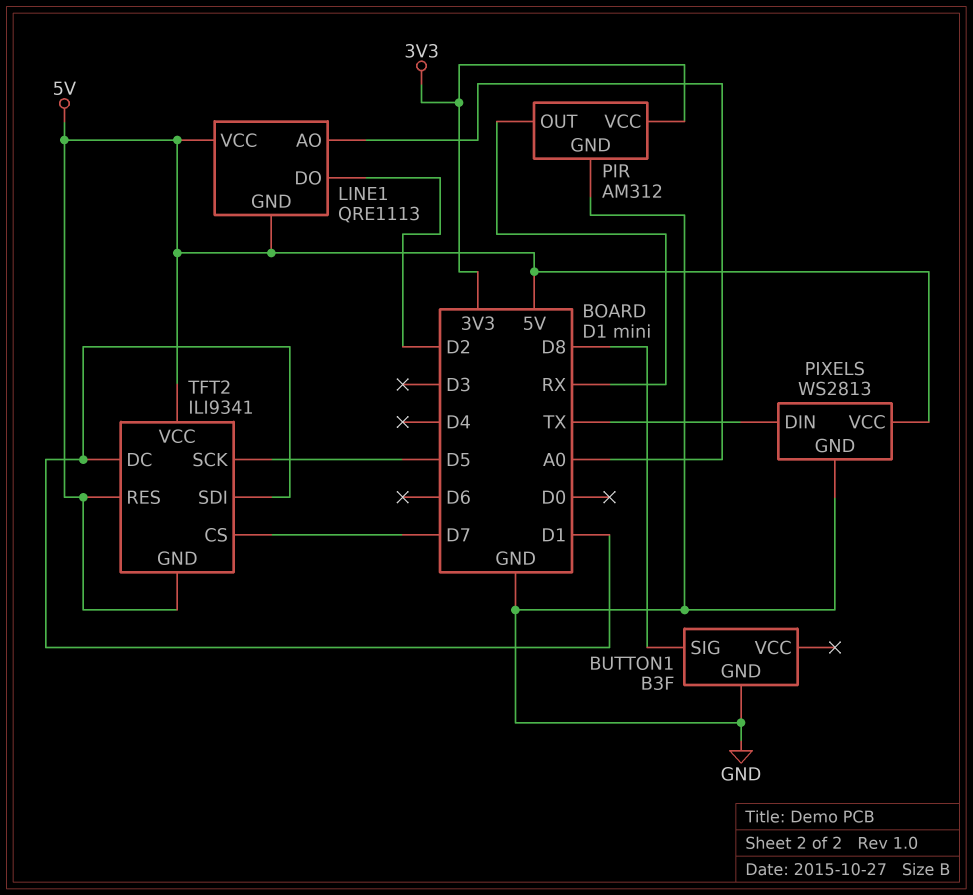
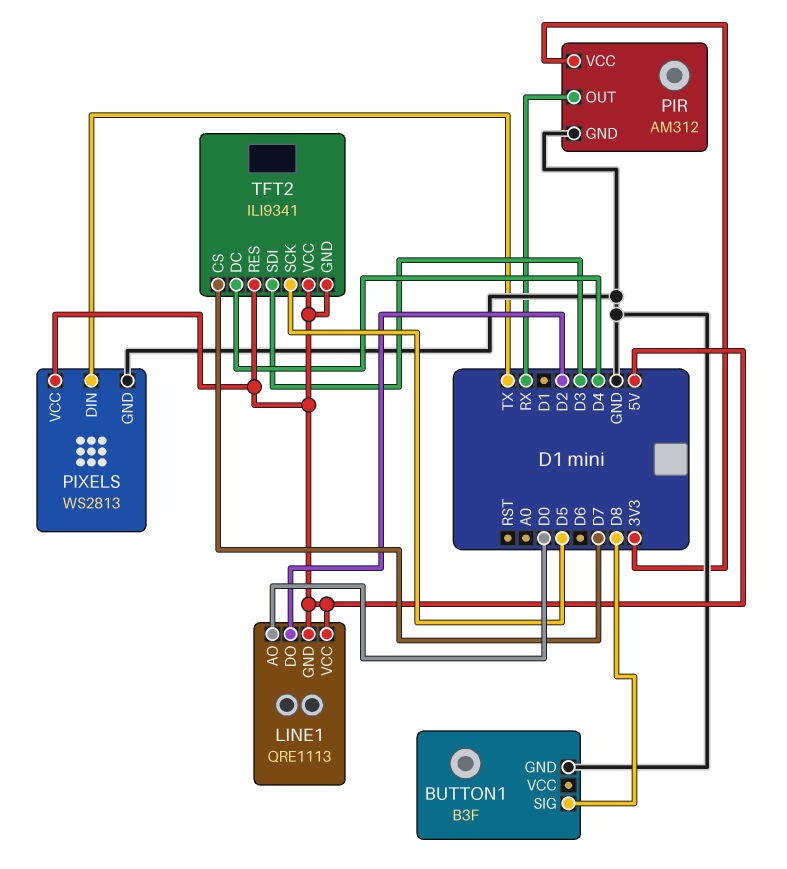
LINE1 pin AO: A0 -> D0
TFT2 pin DC: D1 -> D4
TFT2 pin SDI: D1 -> D3

